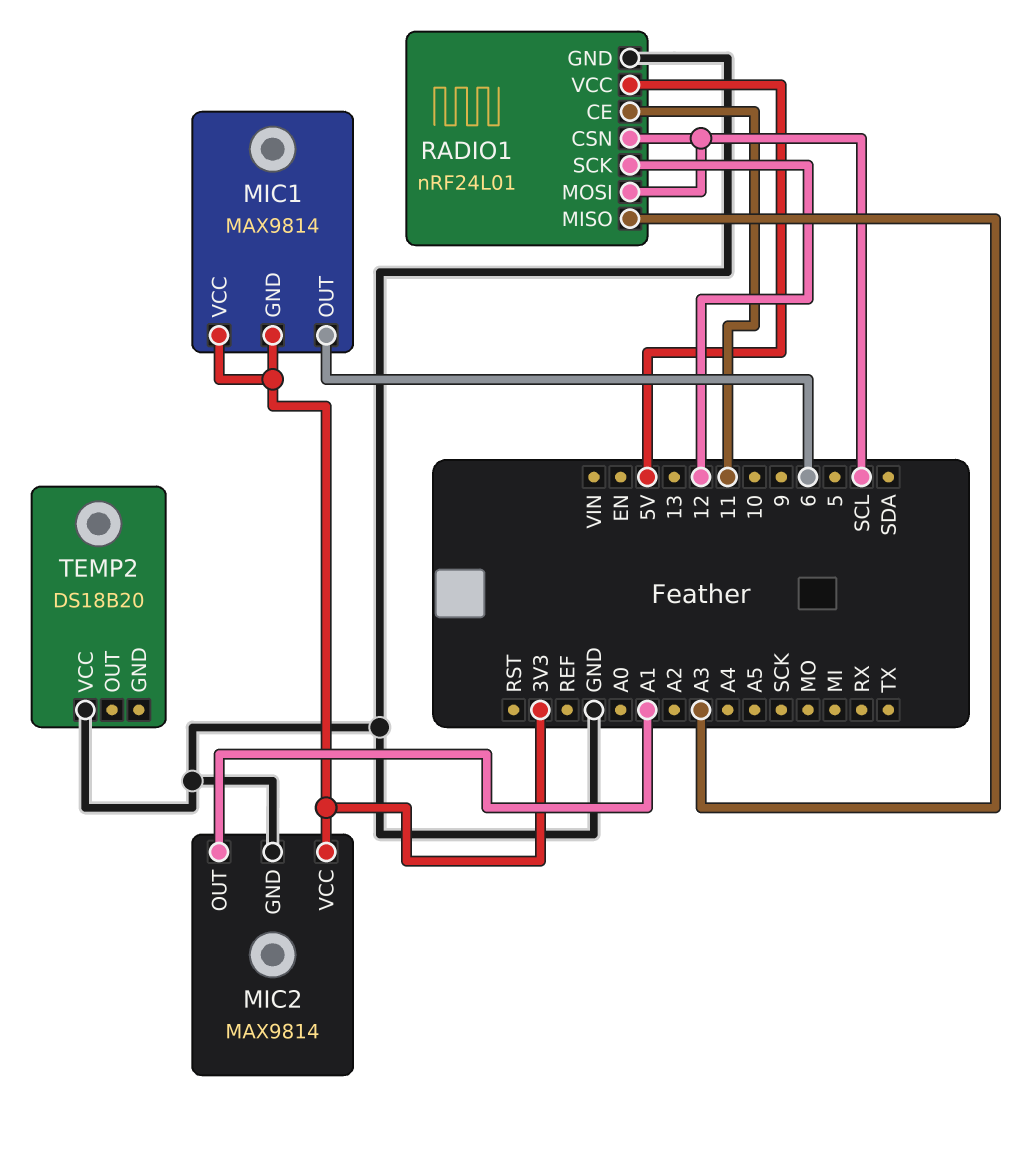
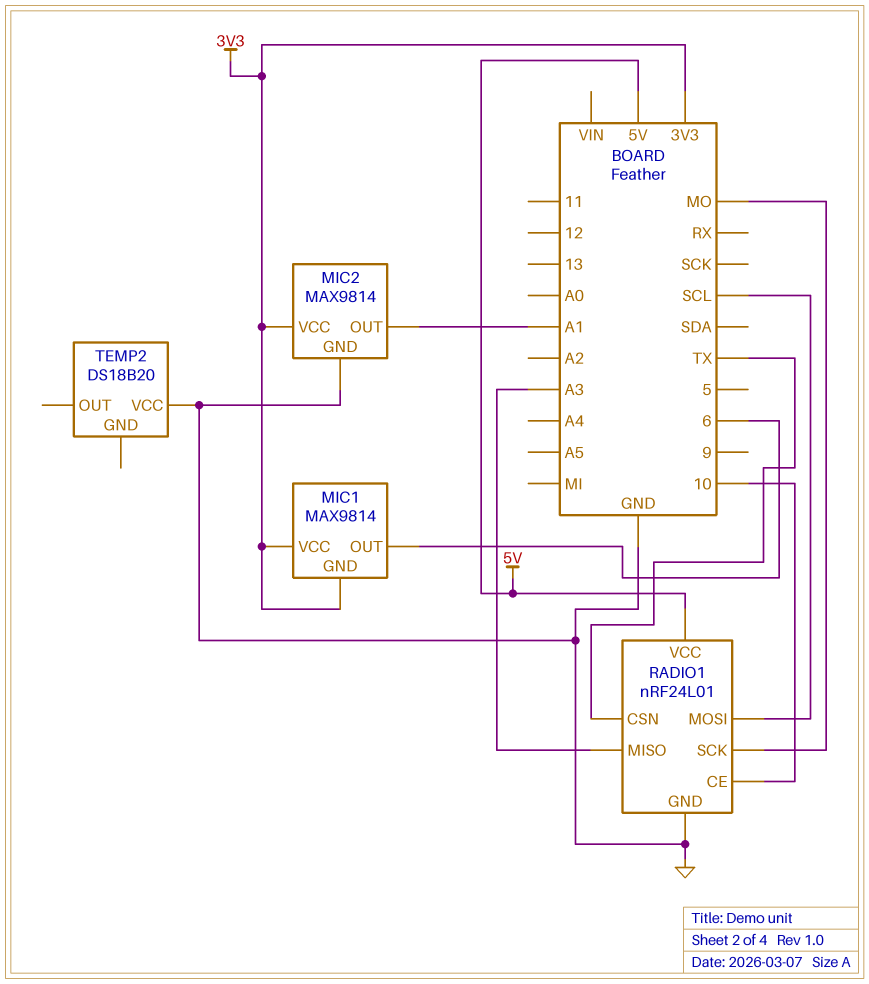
RADIO1 pin CE: 11 -> 10
RADIO1 pin CSN: SCL -> TX
RADIO1 pin SCK: 12 -> MO

